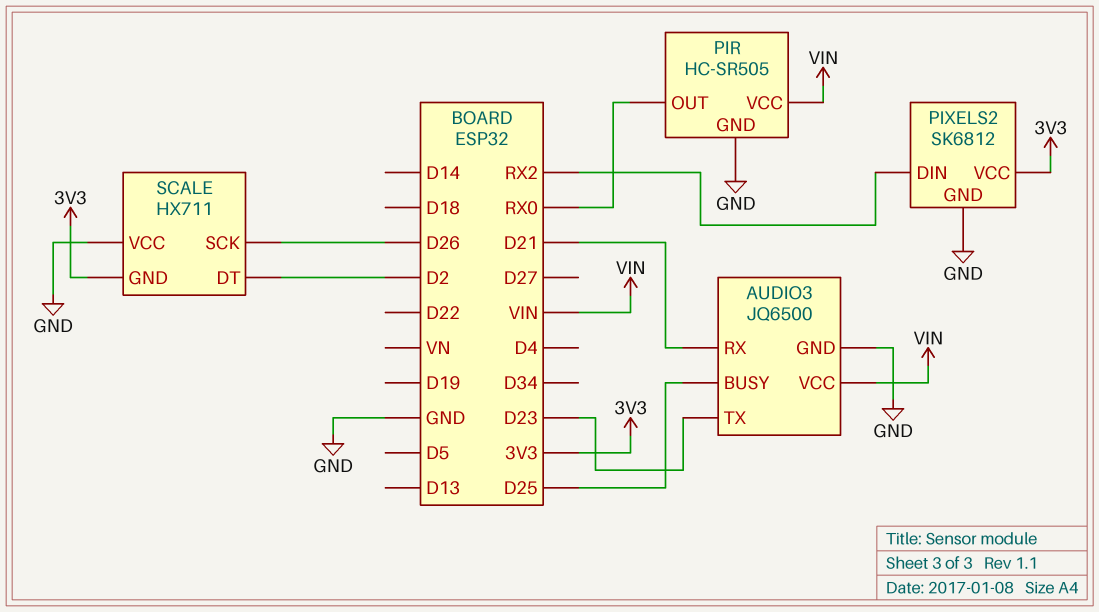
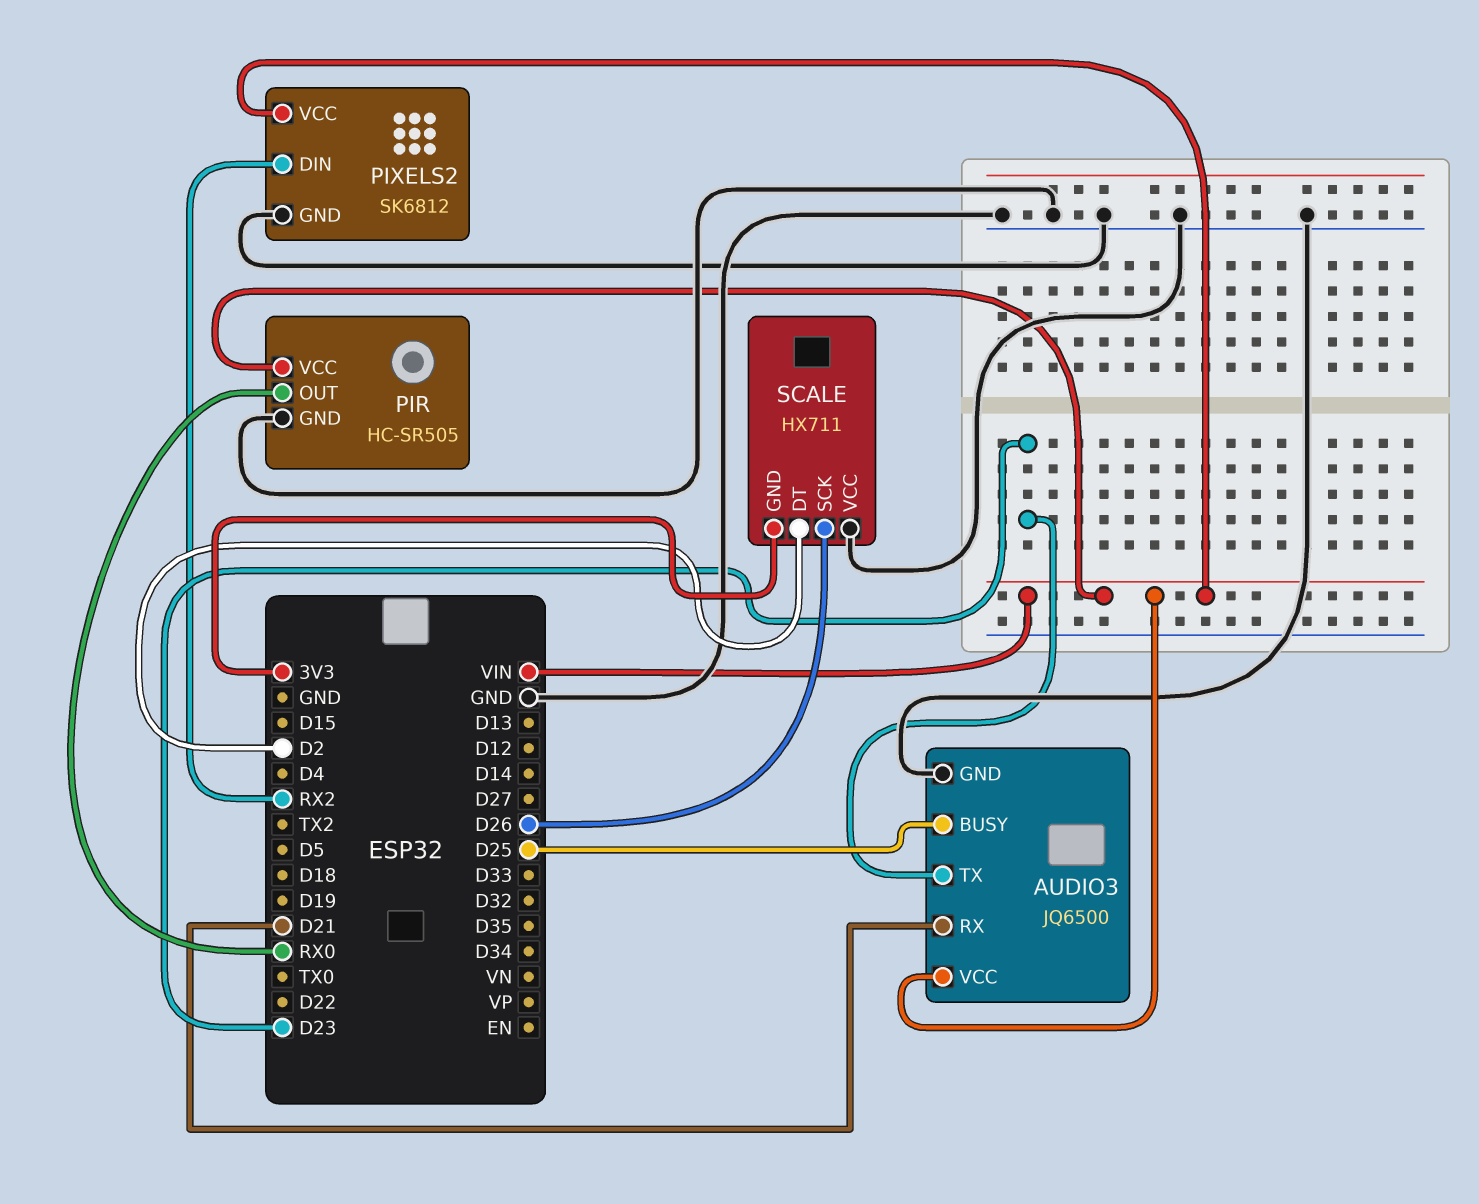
PIXELS2 pin VCC: 3V3 -> VIN

